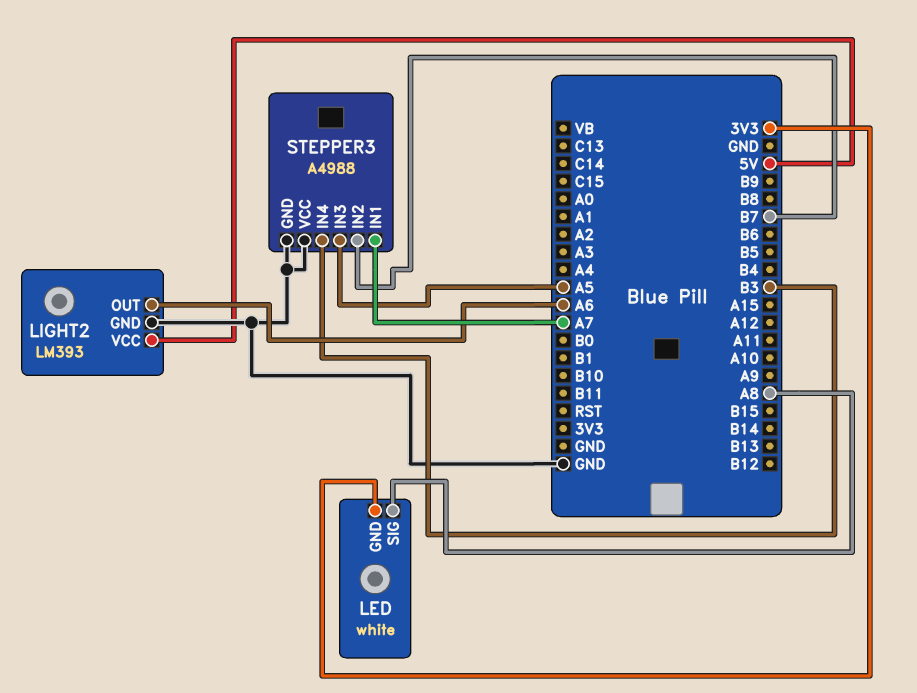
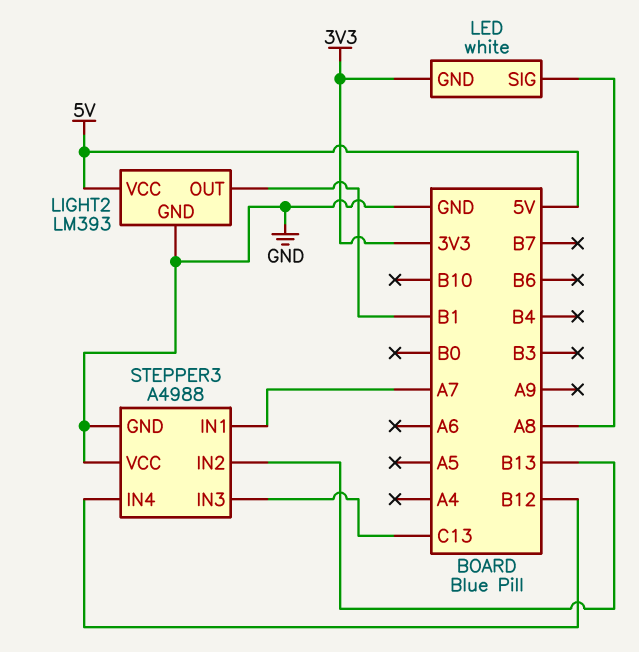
LIGHT2 pin OUT: A6 -> B1
STEPPER3 pin IN2: B7 -> B13
STEPPER3 pin IN3: A5 -> C13
STEPPER3 pin IN4: B3 -> B12

